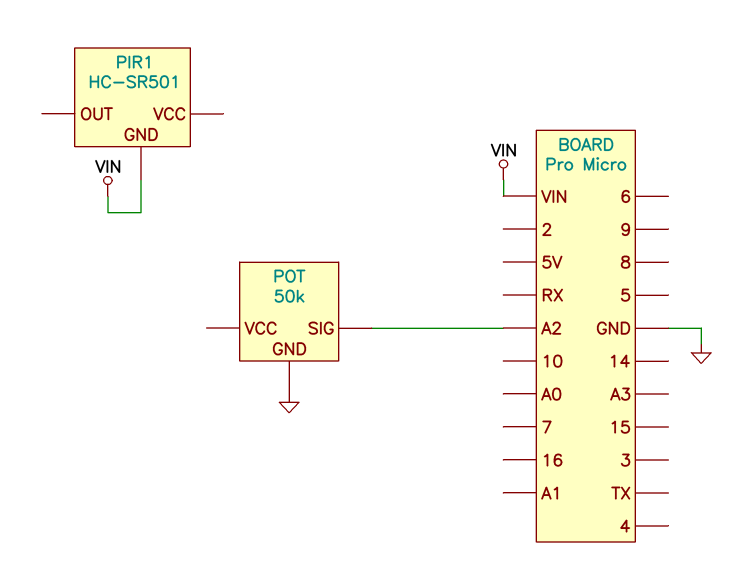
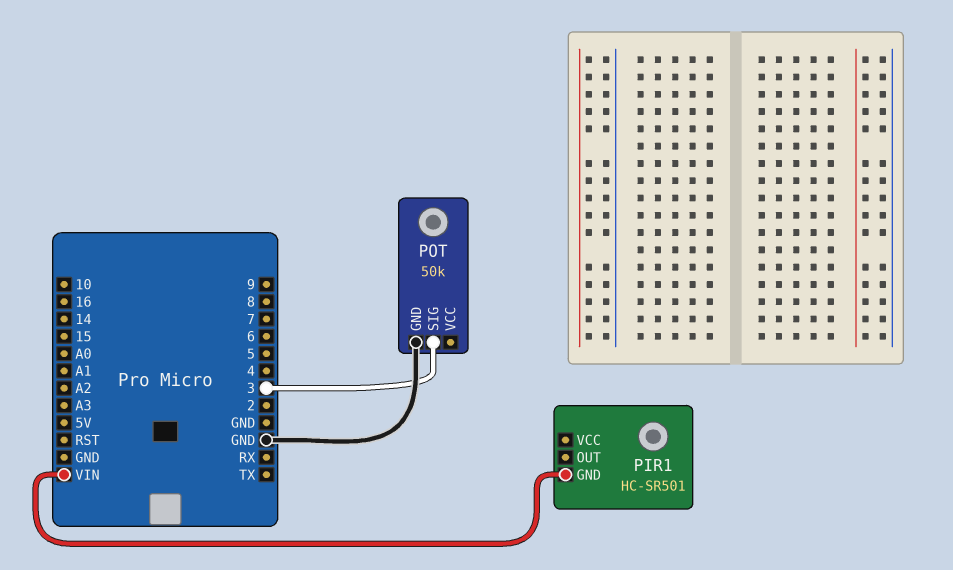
POT pin SIG: A2 -> 3

